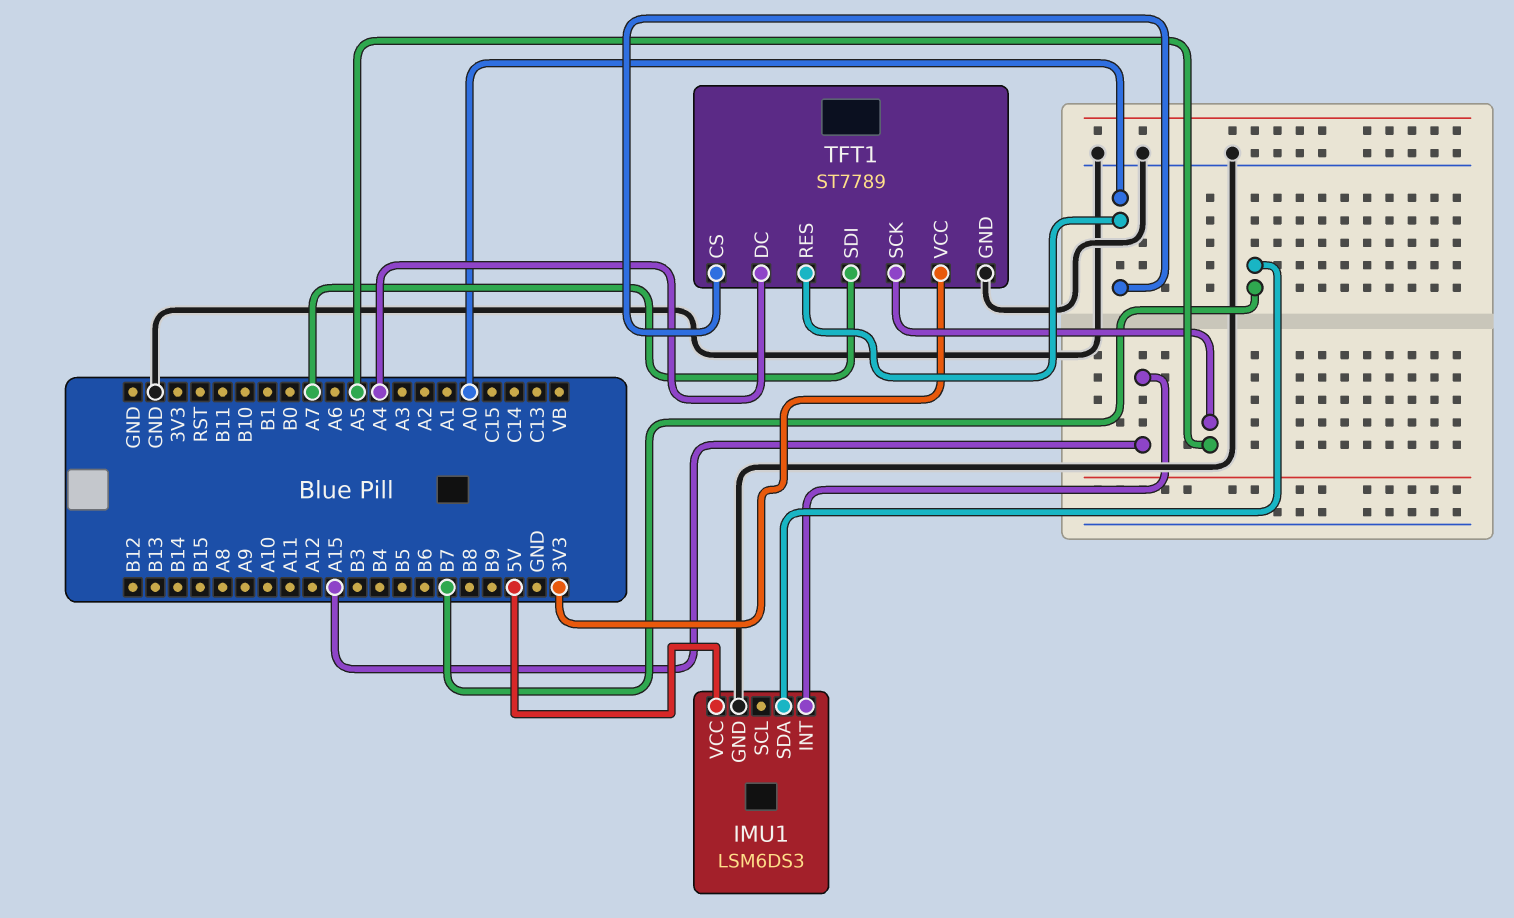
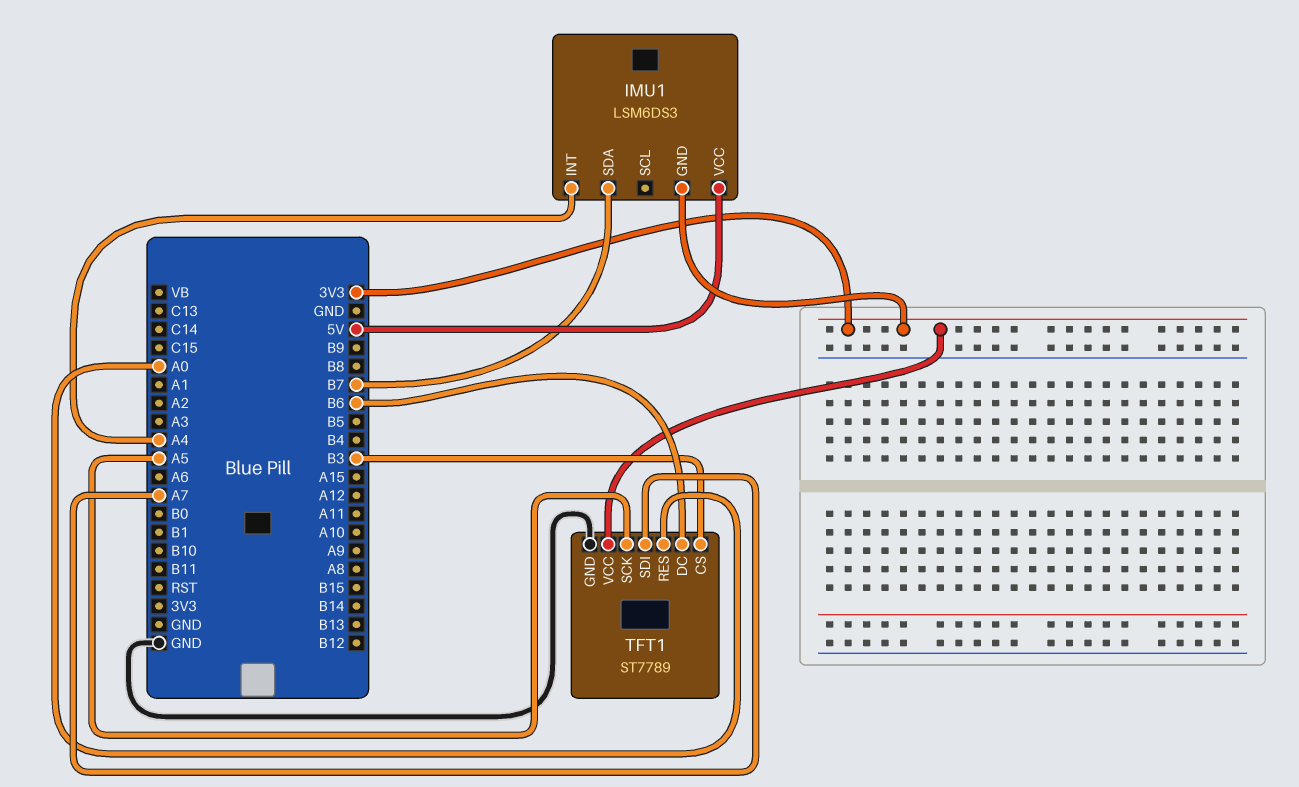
IMU1 pin GND: GND -> 3V3
IMU1 pin INT: A15 -> A4
TFT1 pin CS: A0 -> B3
TFT1 pin DC: A4 -> B6

